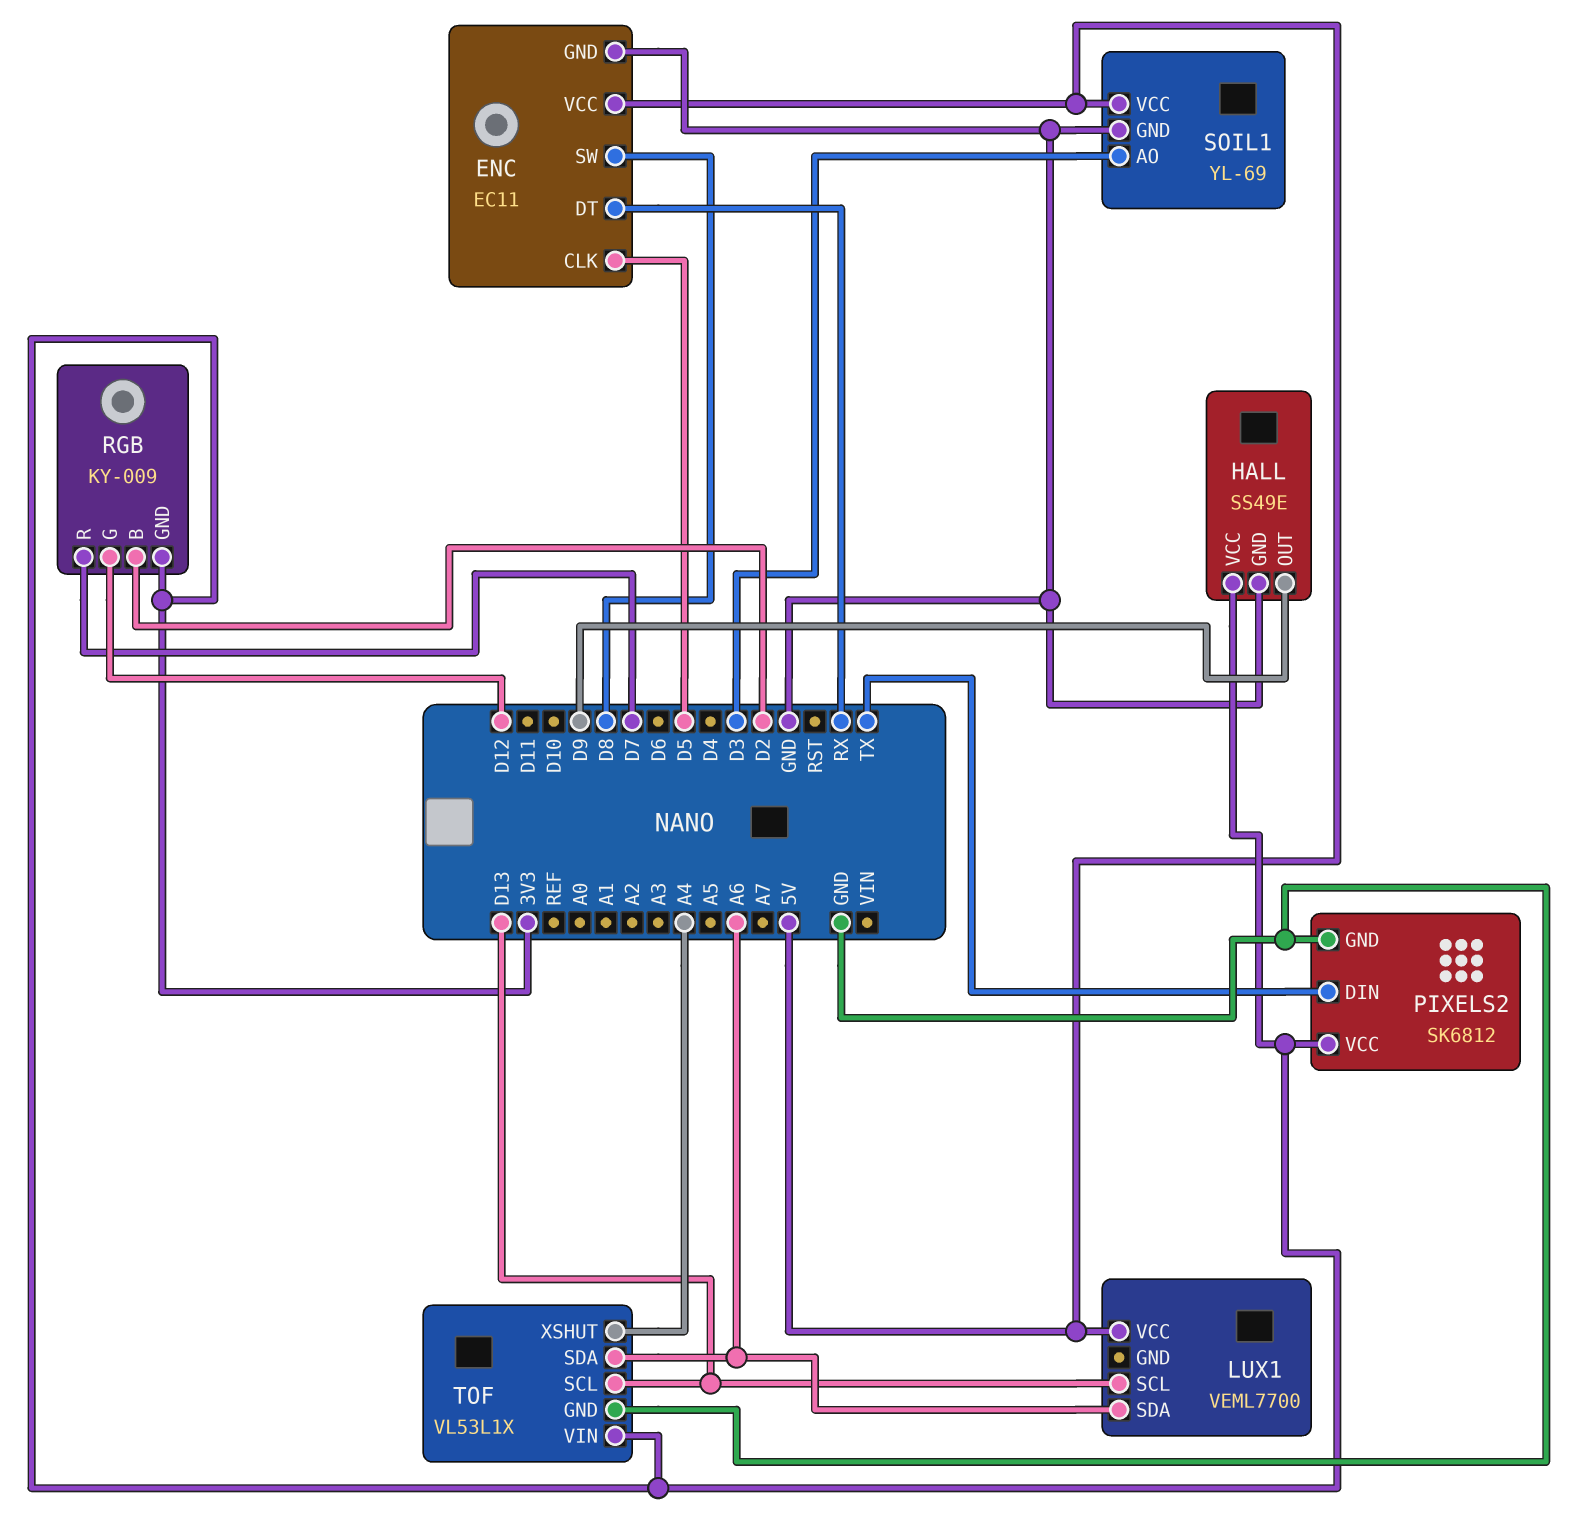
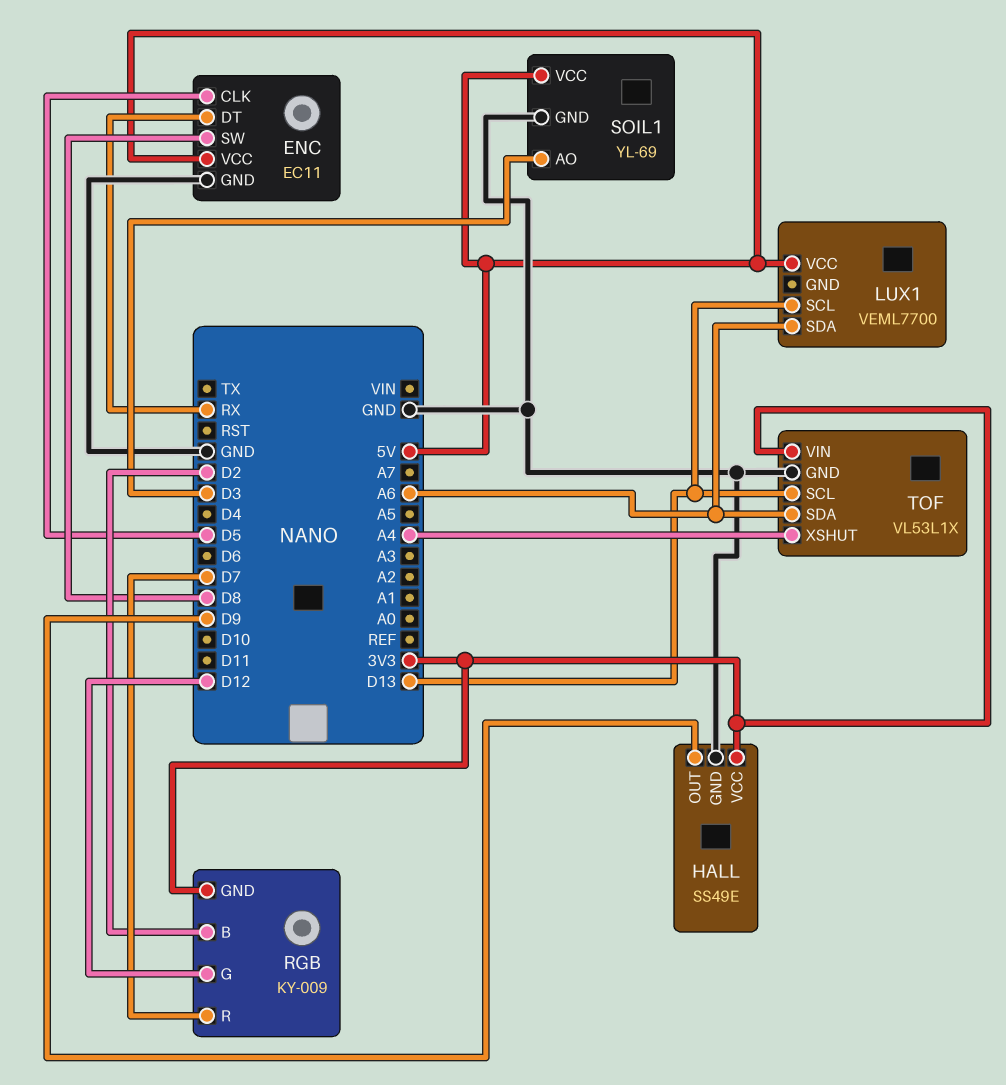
PIXELS2: SK6812 -> none
PIXELS2 pin DIN: TX -> none
PIXELS2 pin GND: GND -> none
PIXELS2 pin VCC: 3V3 -> none

